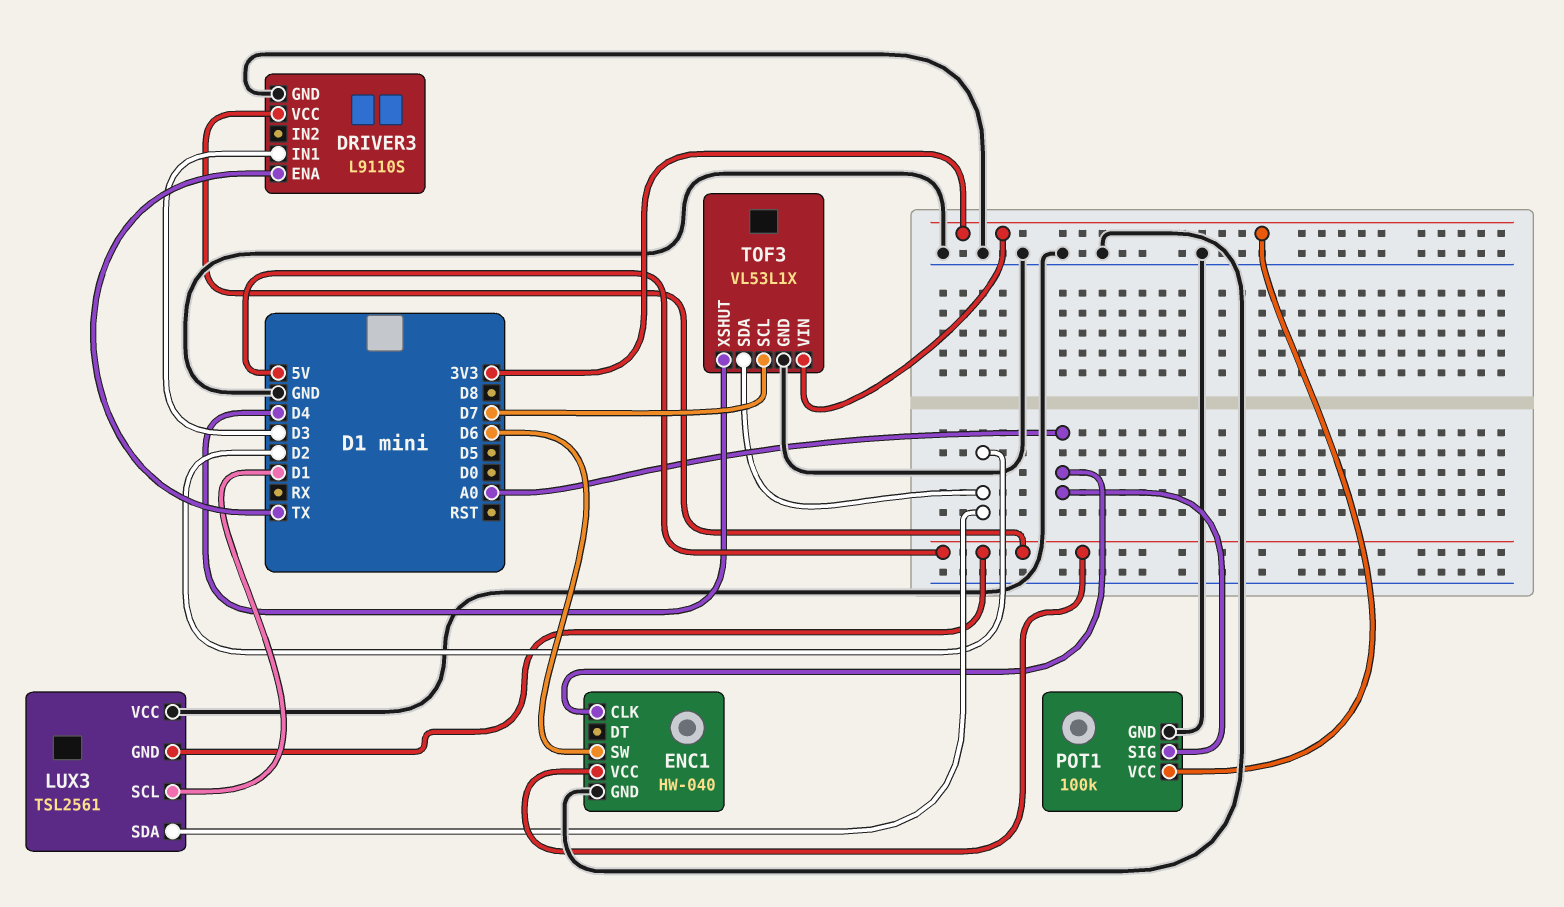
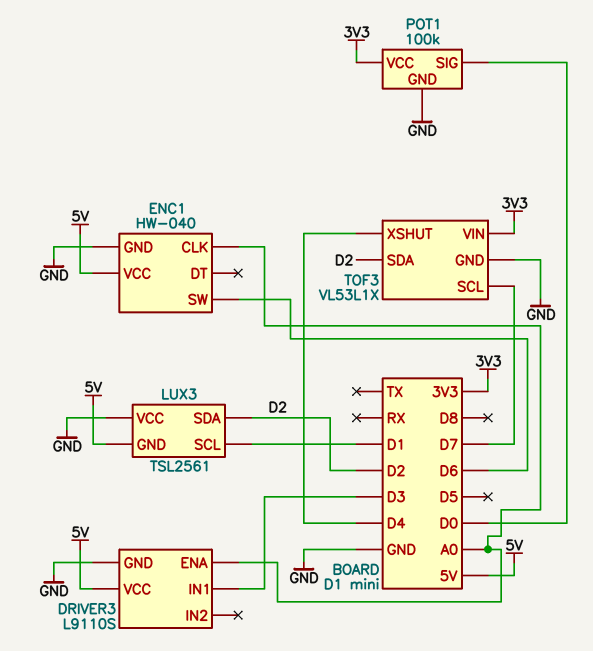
DRIVER3 pin ENA: TX -> A0
POT1 pin SIG: A0 -> D0

